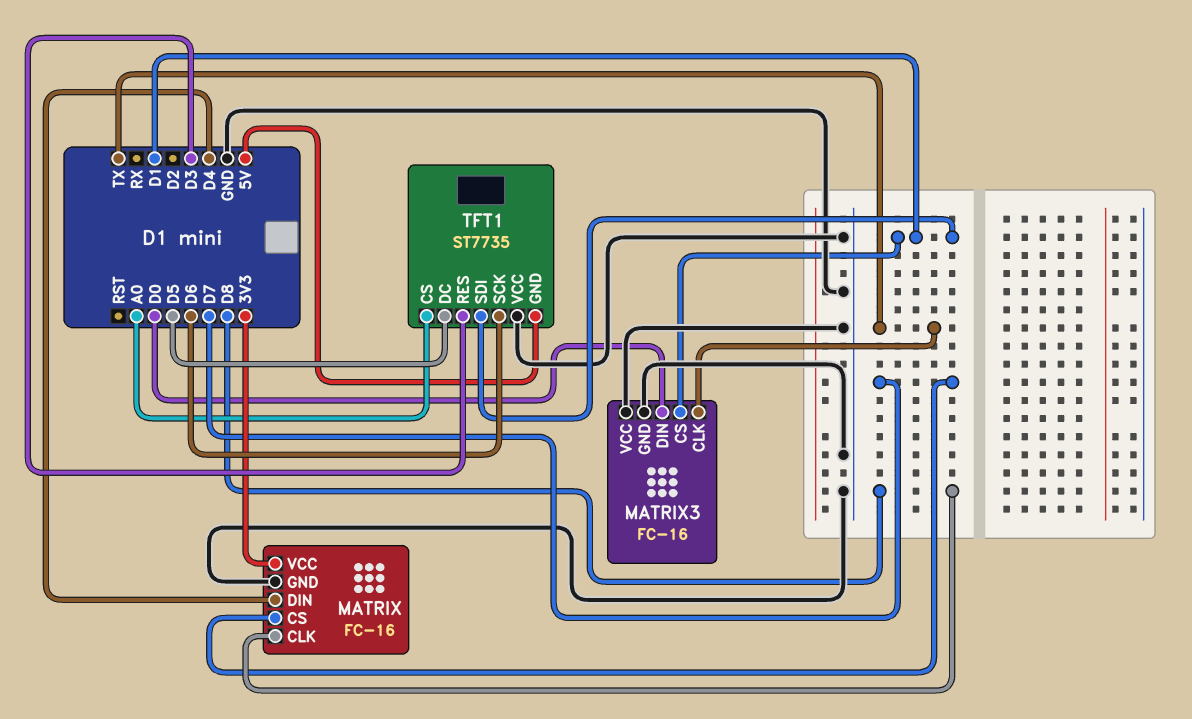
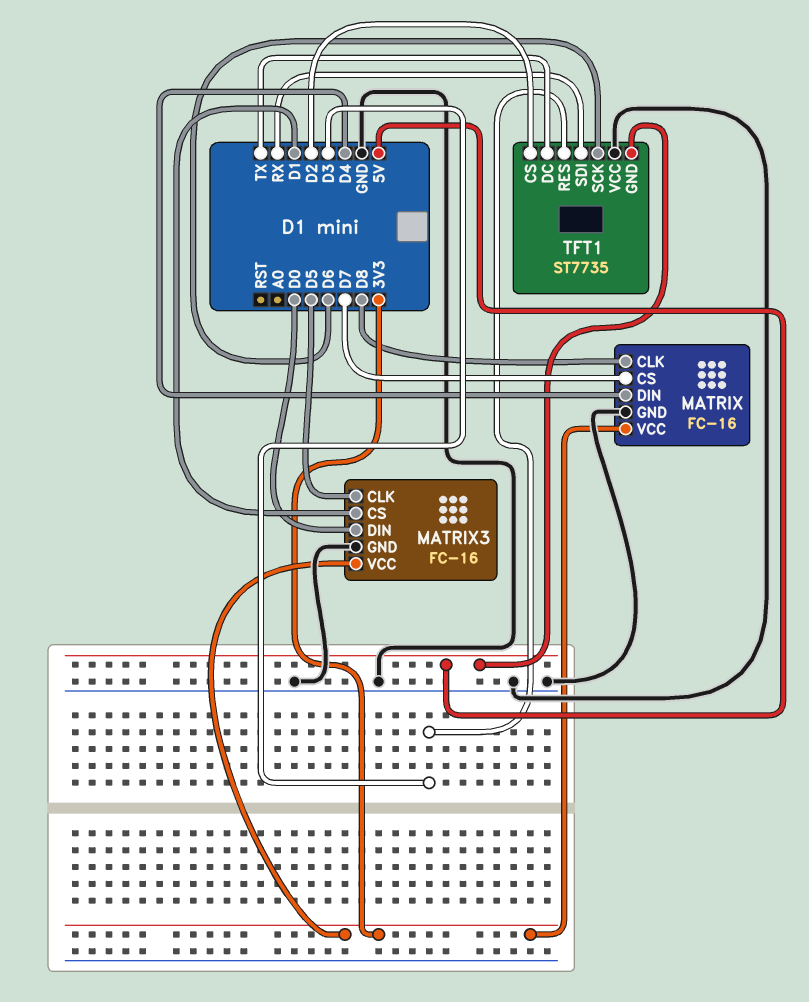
MATRIX3 pin CLK: TX -> D5
MATRIX3 pin VCC: GND -> 3V3
TFT1 pin CS: A0 -> D2
TFT1 pin DC: D5 -> TX
TFT1 pin SDI: D1 -> RX

